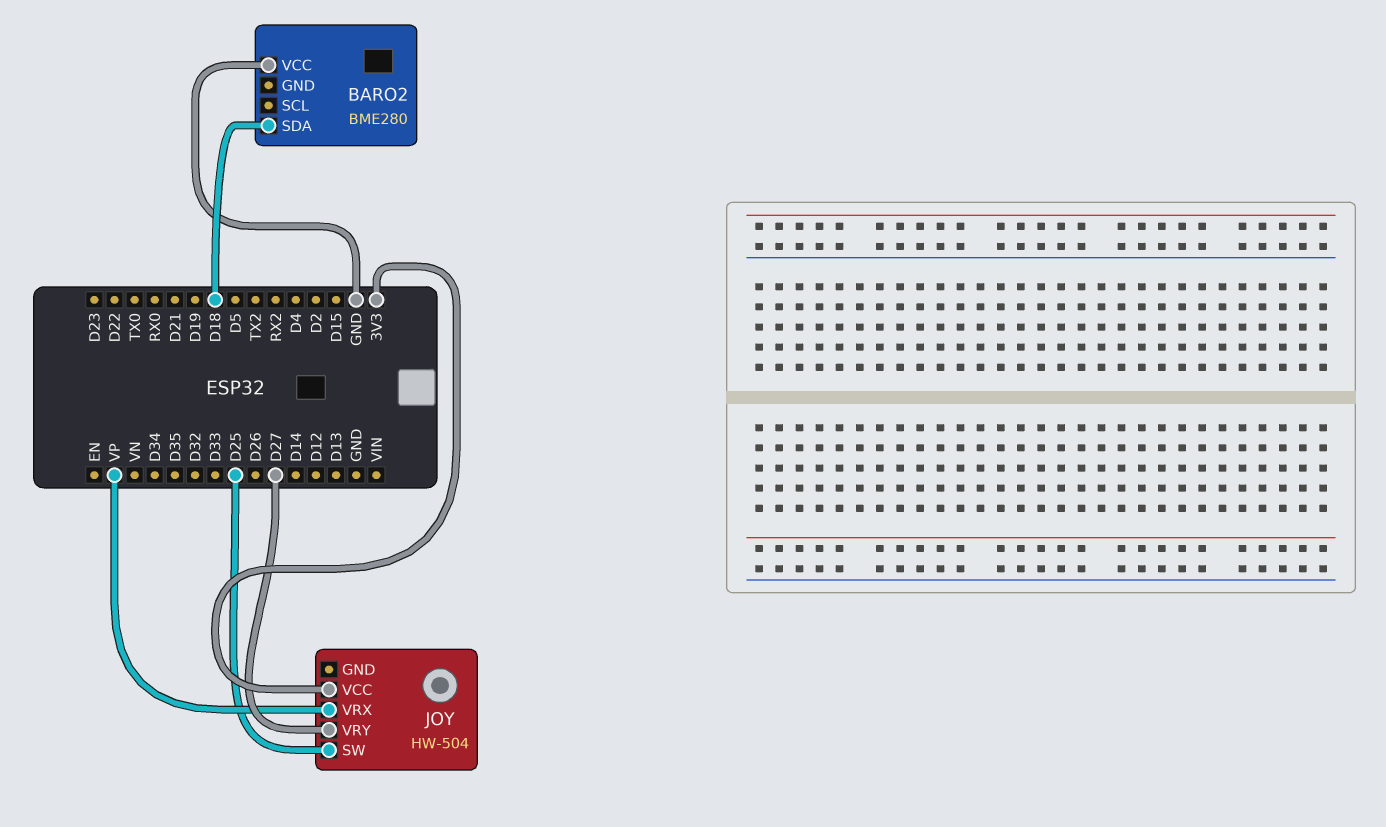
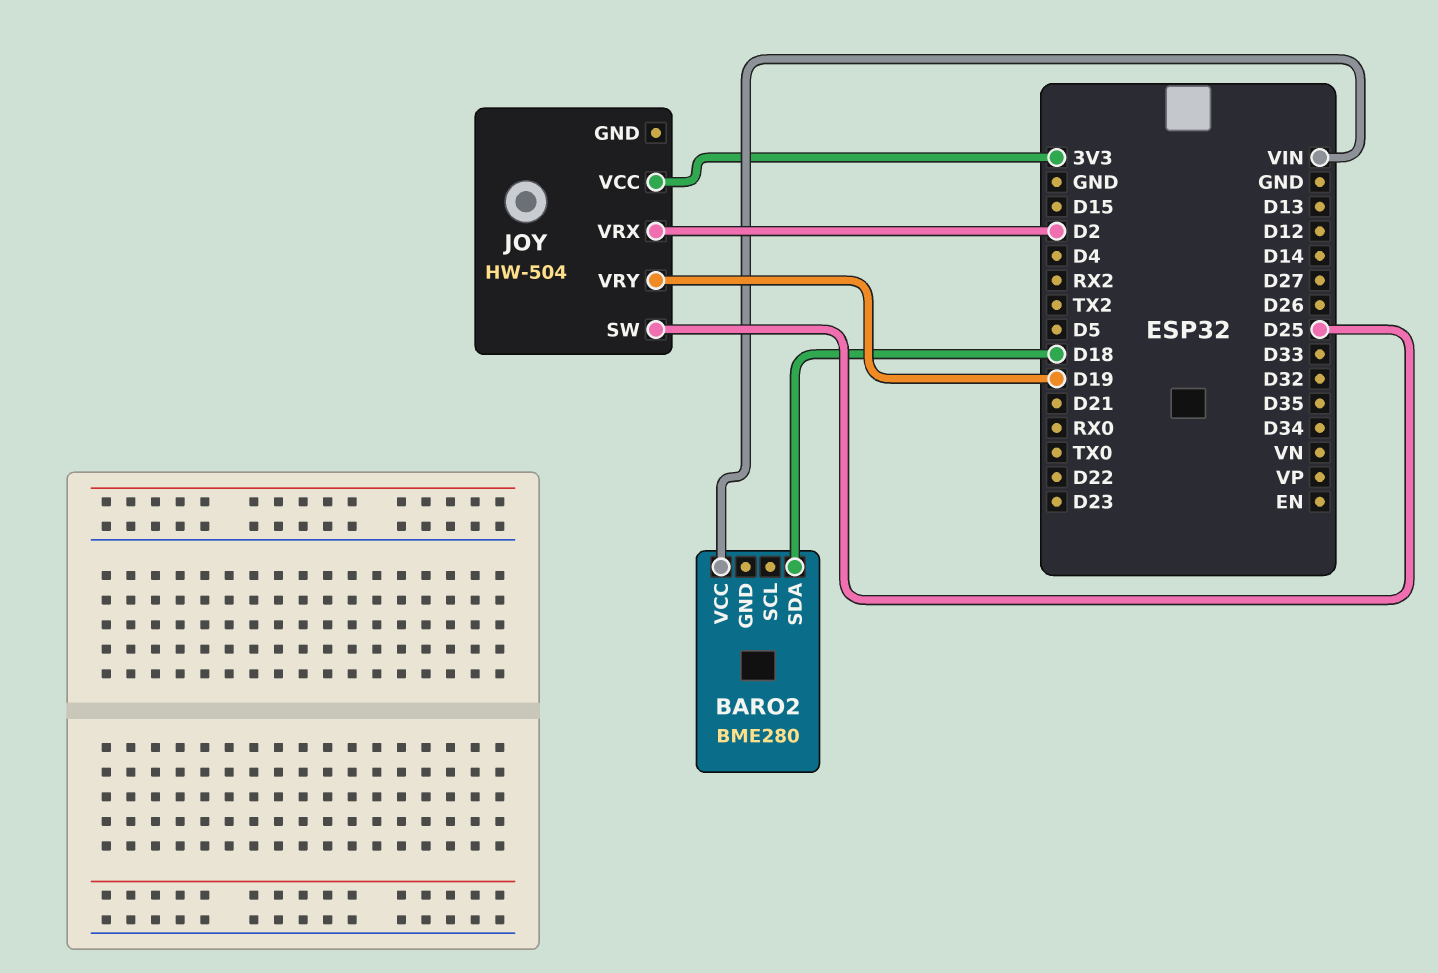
BARO2 pin VCC: GND -> VIN
JOY pin VRX: VP -> D2
JOY pin VRY: D27 -> D19

